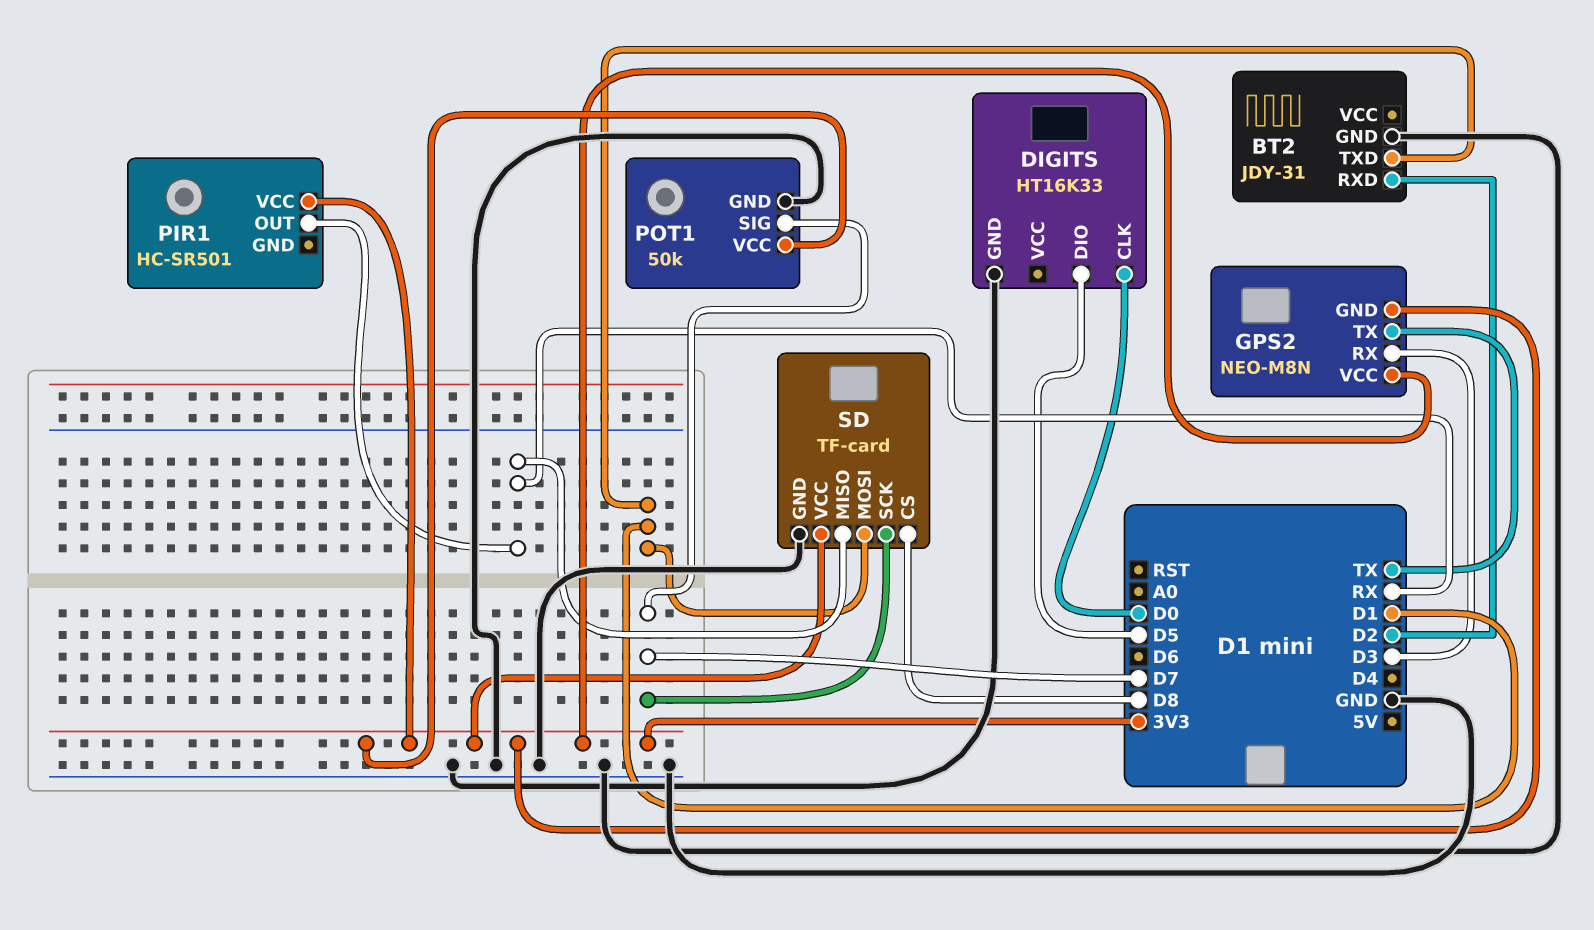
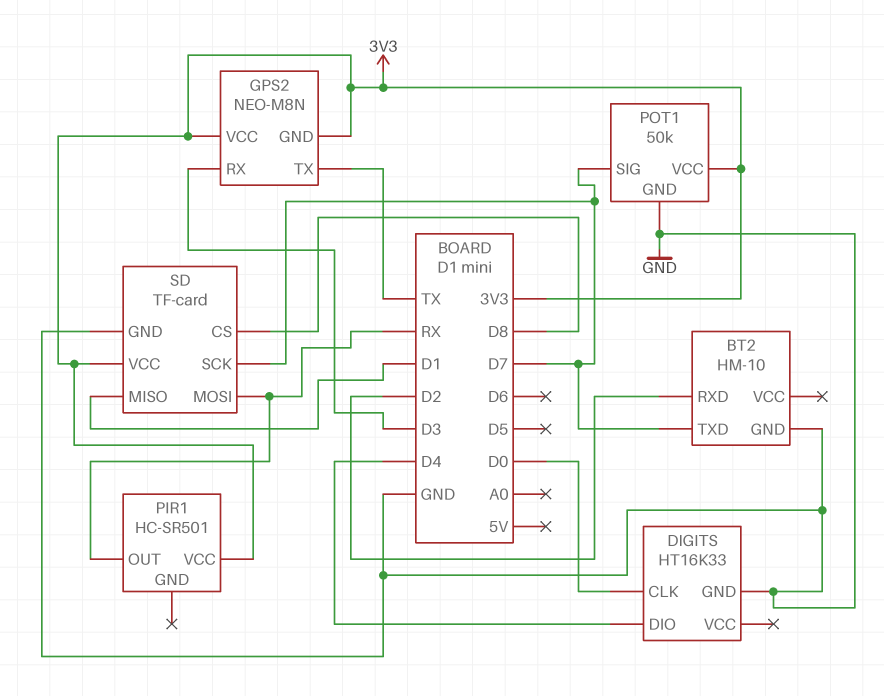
BT2: JDY-31 -> HM-10
BT2 pin TXD: D1 -> D7
DIGITS pin DIO: D5 -> D4
SD pin MISO: RX -> D1
SD pin MOSI: D1 -> RX

